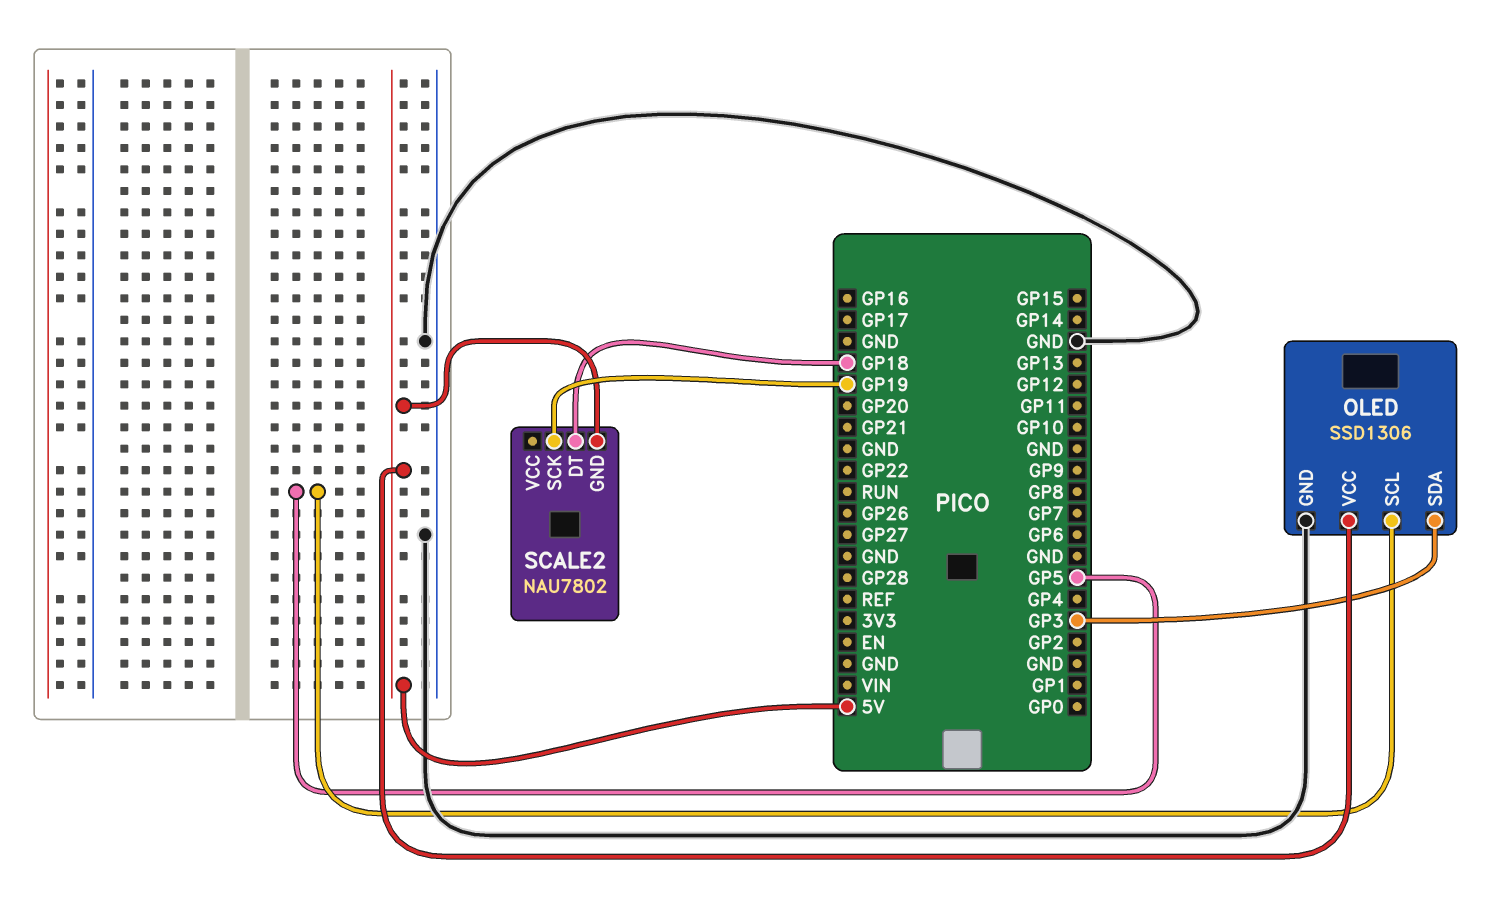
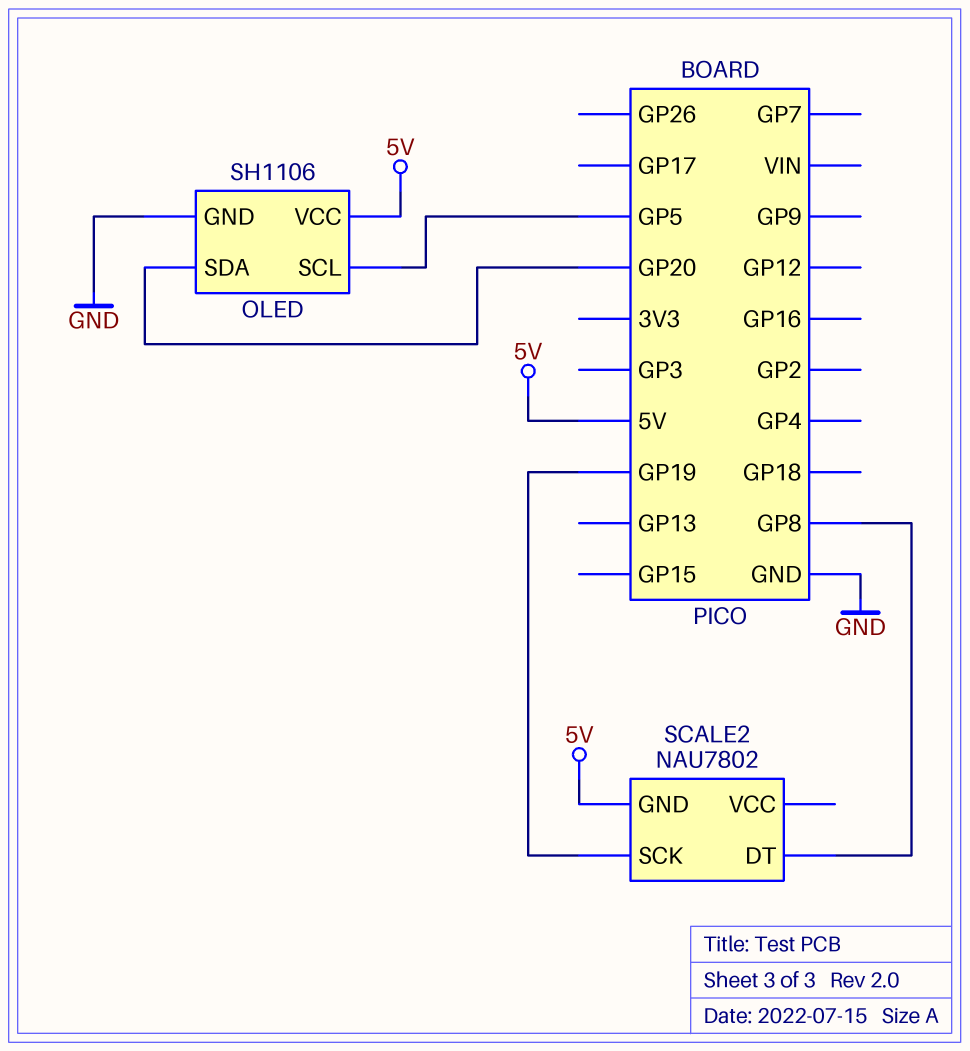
OLED: SSD1306 -> SH1106
OLED pin SDA: GP3 -> GP20
SCALE2 pin DT: GP18 -> GP8

